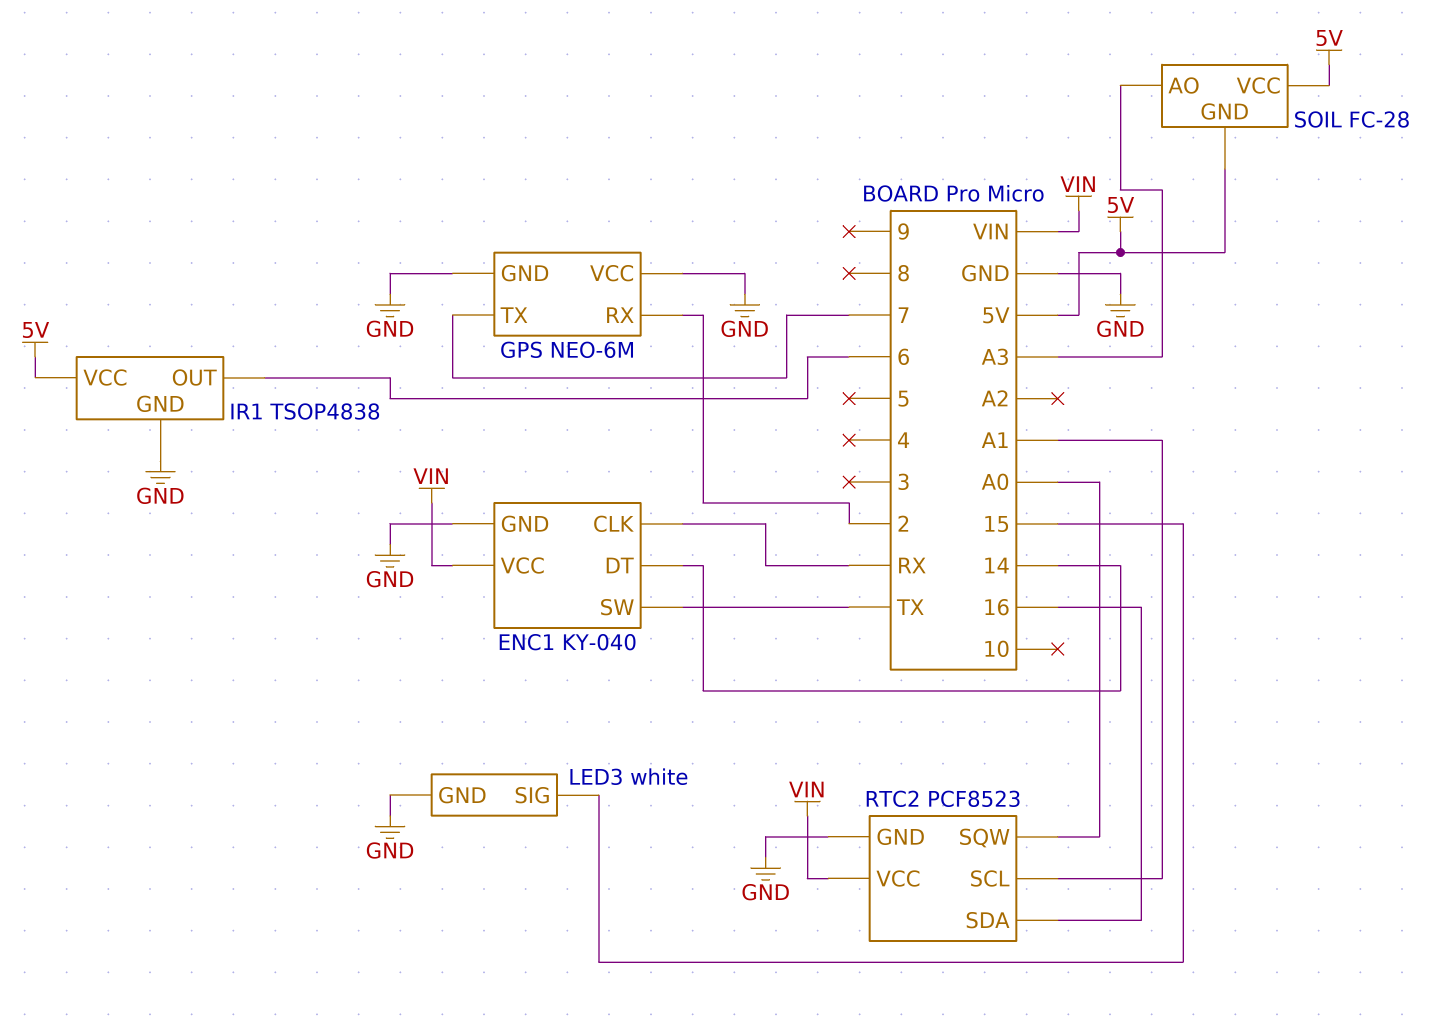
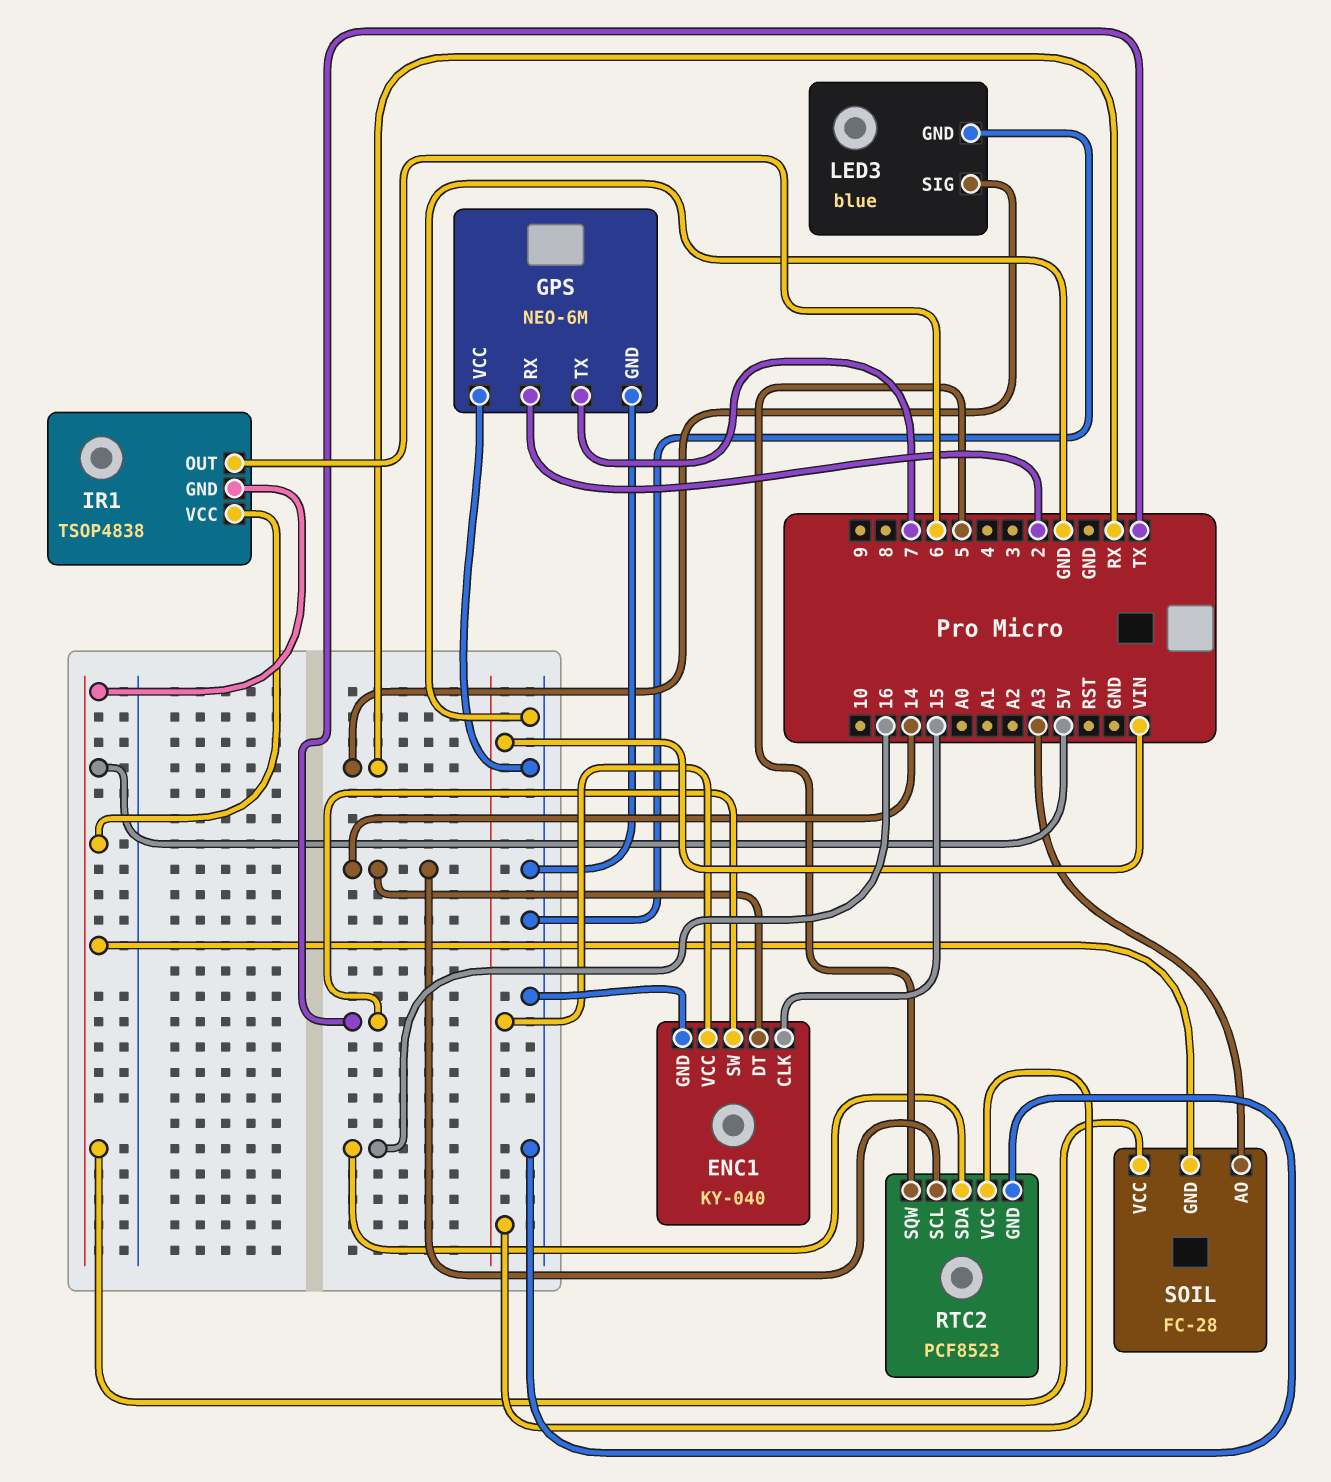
ENC1 pin CLK: RX -> 15
IR1 pin GND: GND -> 5V
LED3: white -> blue
LED3 pin SIG: 15 -> RX
RTC2 pin SCL: A1 -> 14
RTC2 pin SQW: A0 -> 5

